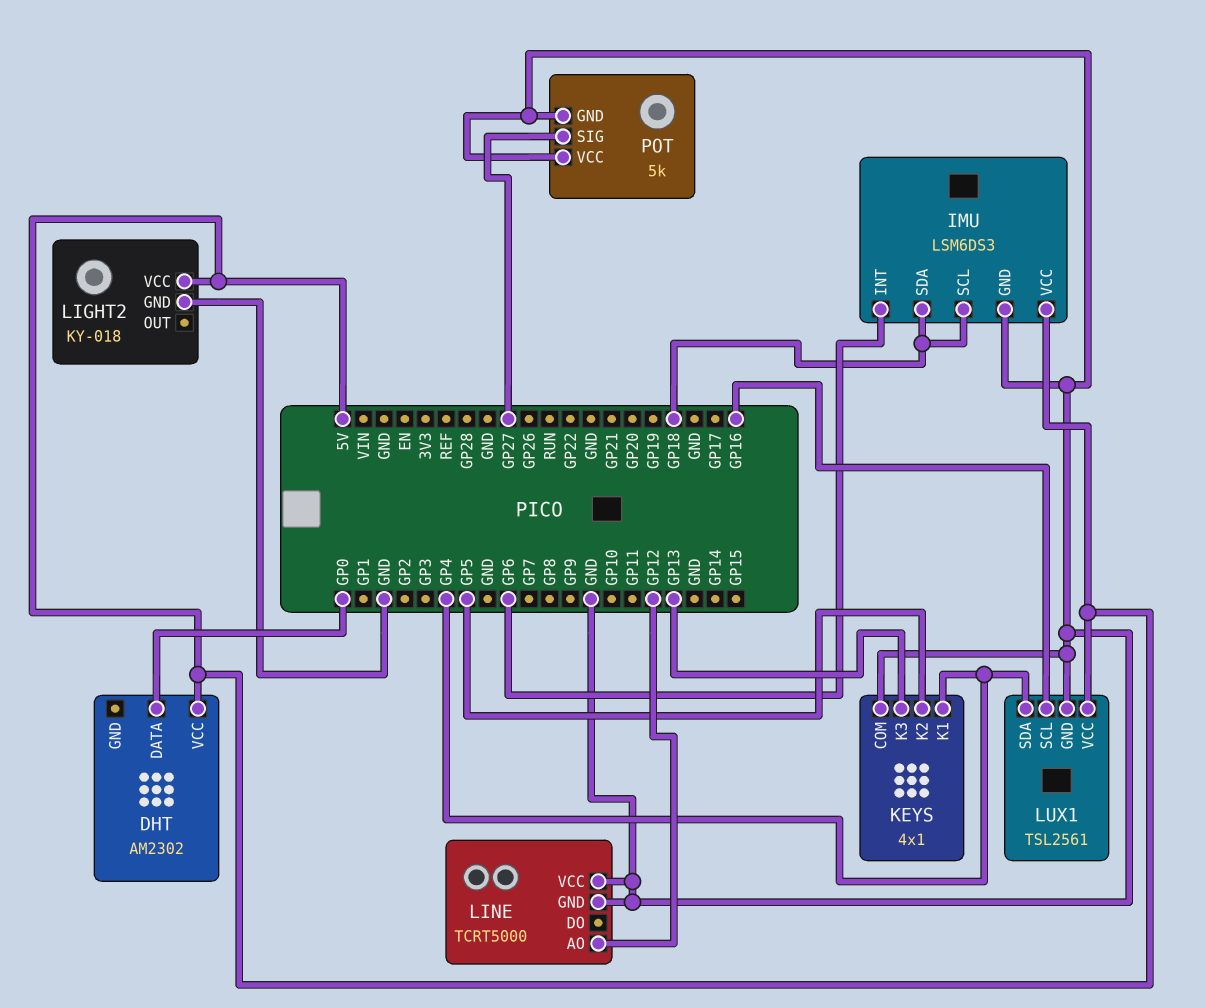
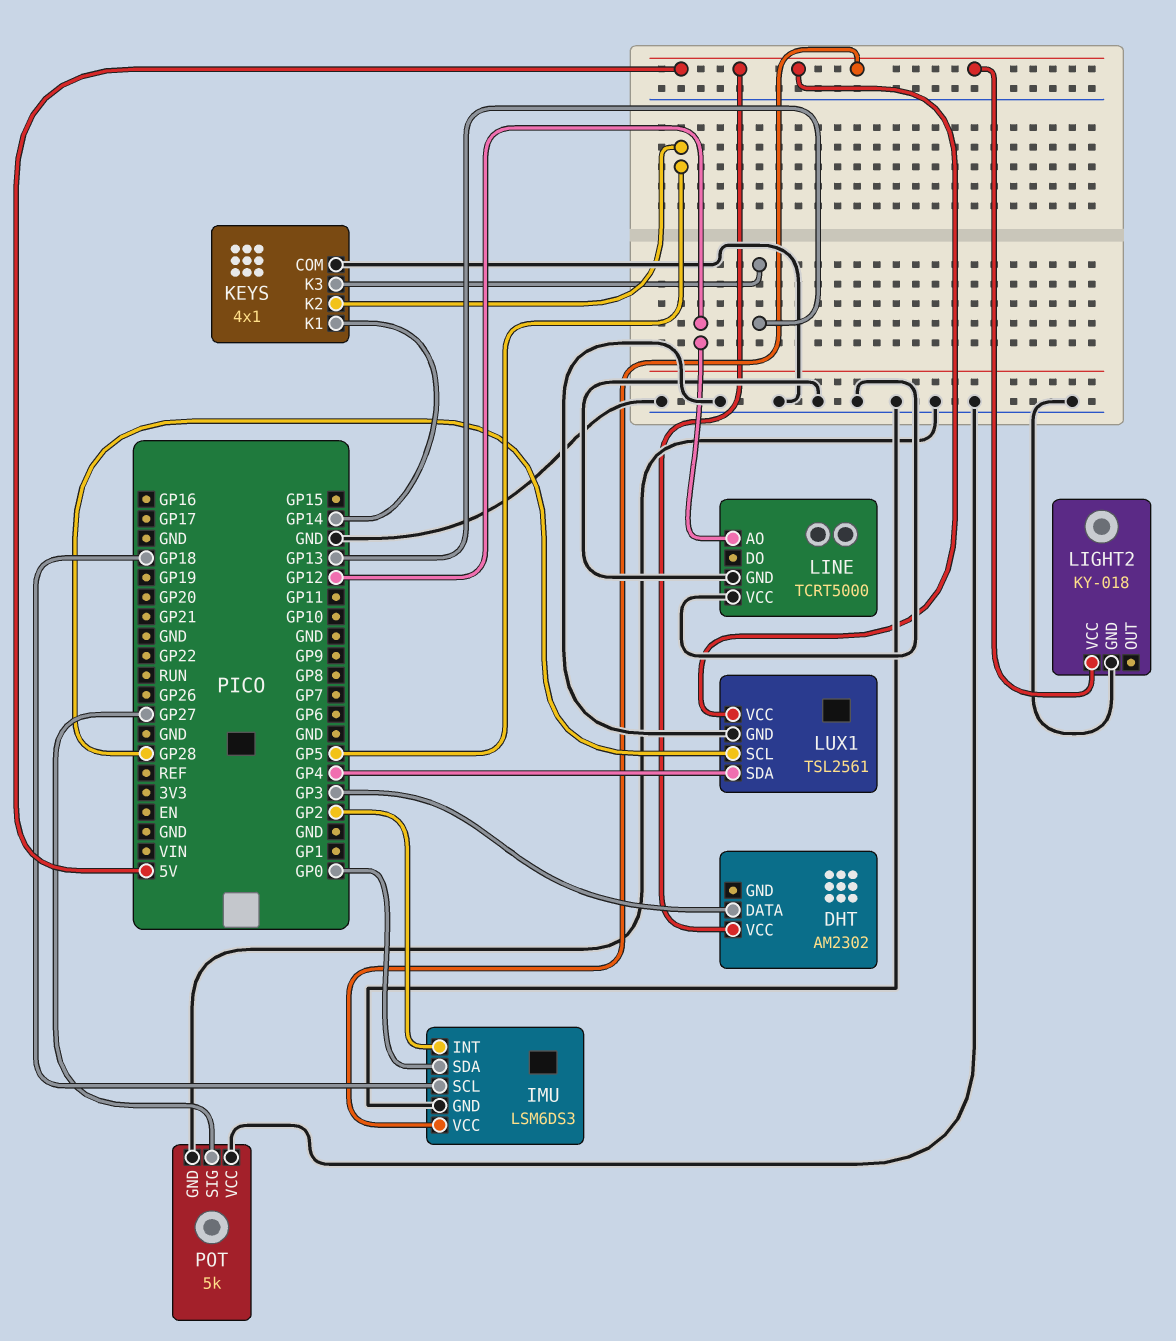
DHT pin DATA: GP0 -> GP3
IMU pin INT: GP6 -> GP2
IMU pin SDA: GP18 -> GP0
KEYS pin K1: GP4 -> GP14
LUX1 pin SCL: GP16 -> GP28

